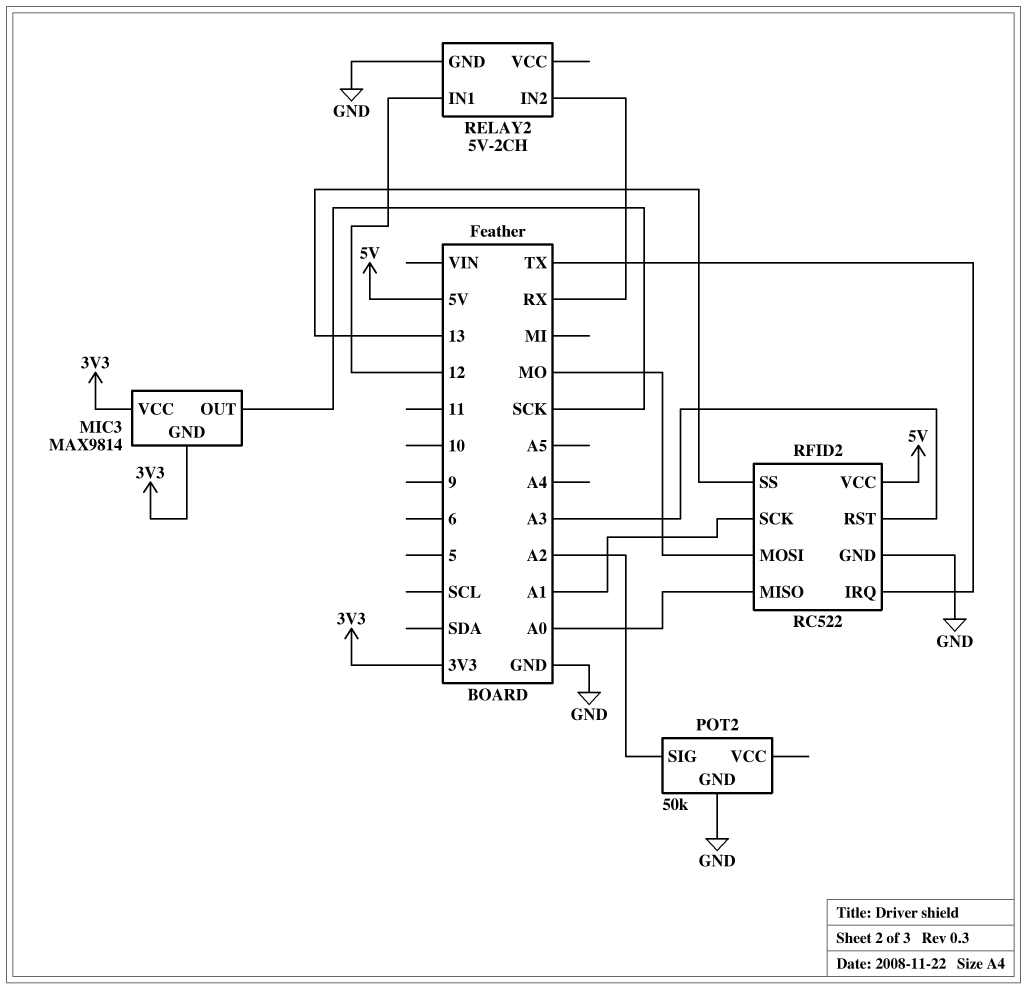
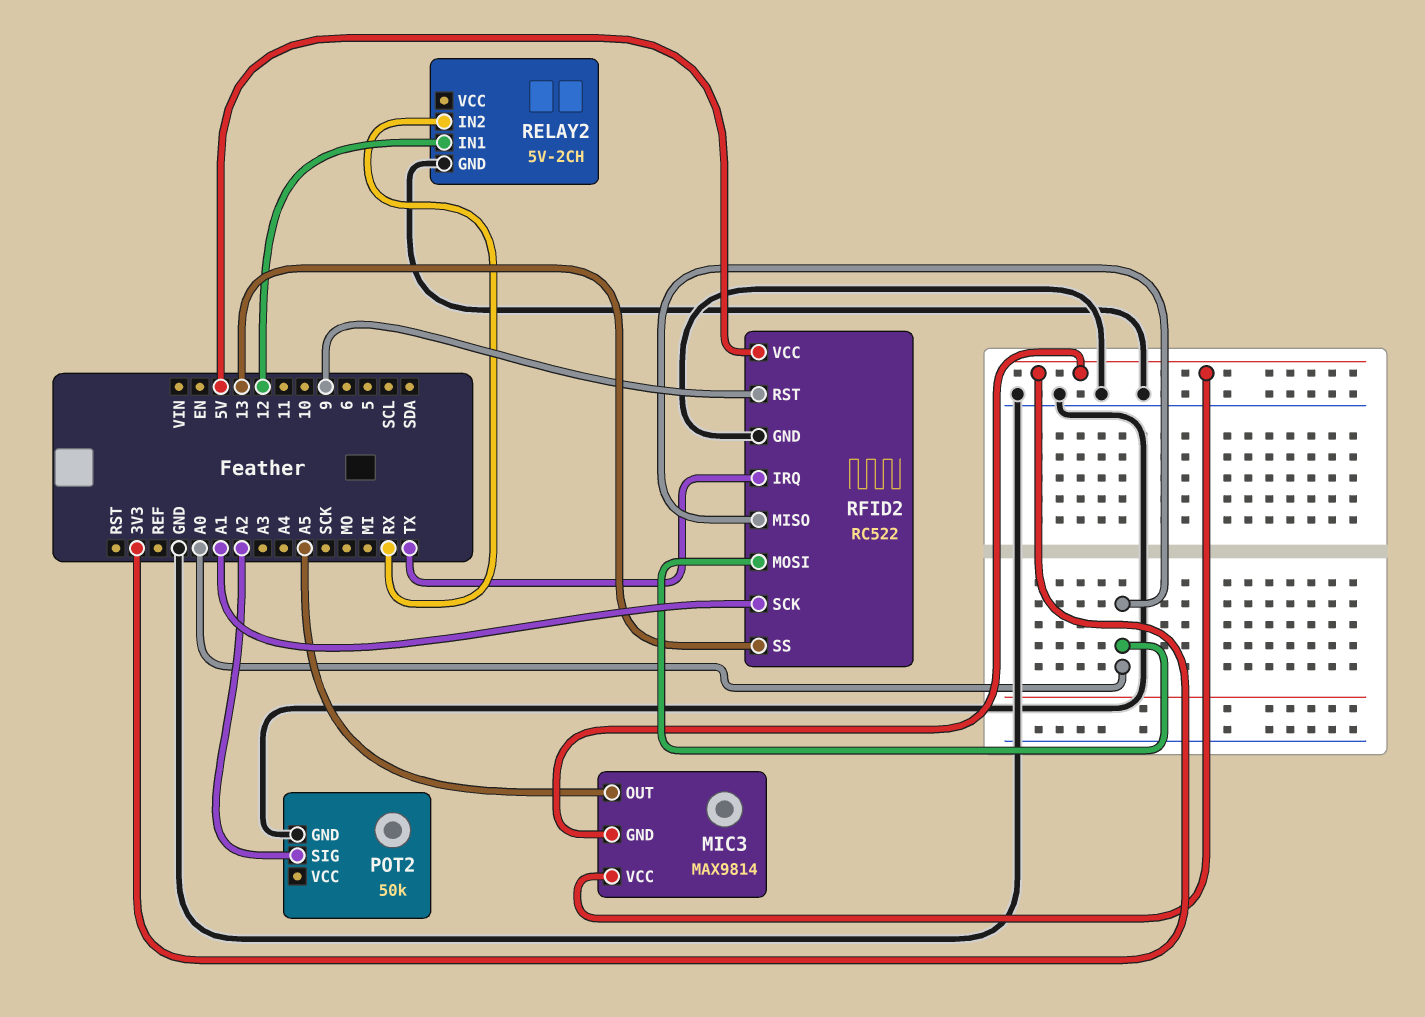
MIC3 pin OUT: SCK -> A5
RFID2 pin MOSI: MO -> A0
RFID2 pin RST: A3 -> 9

